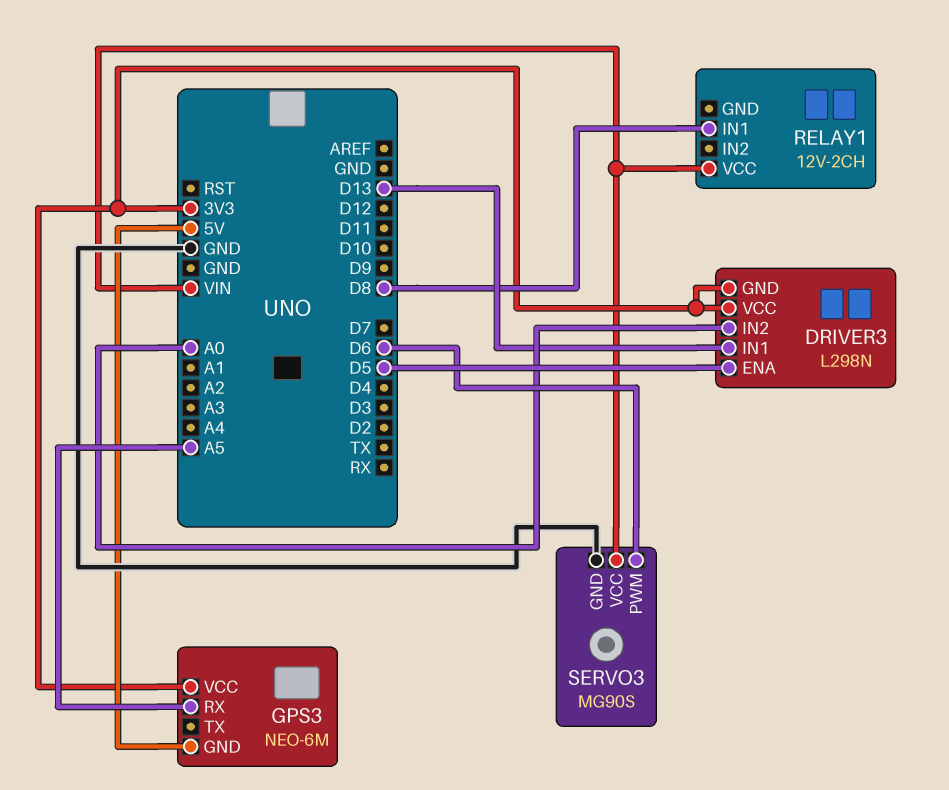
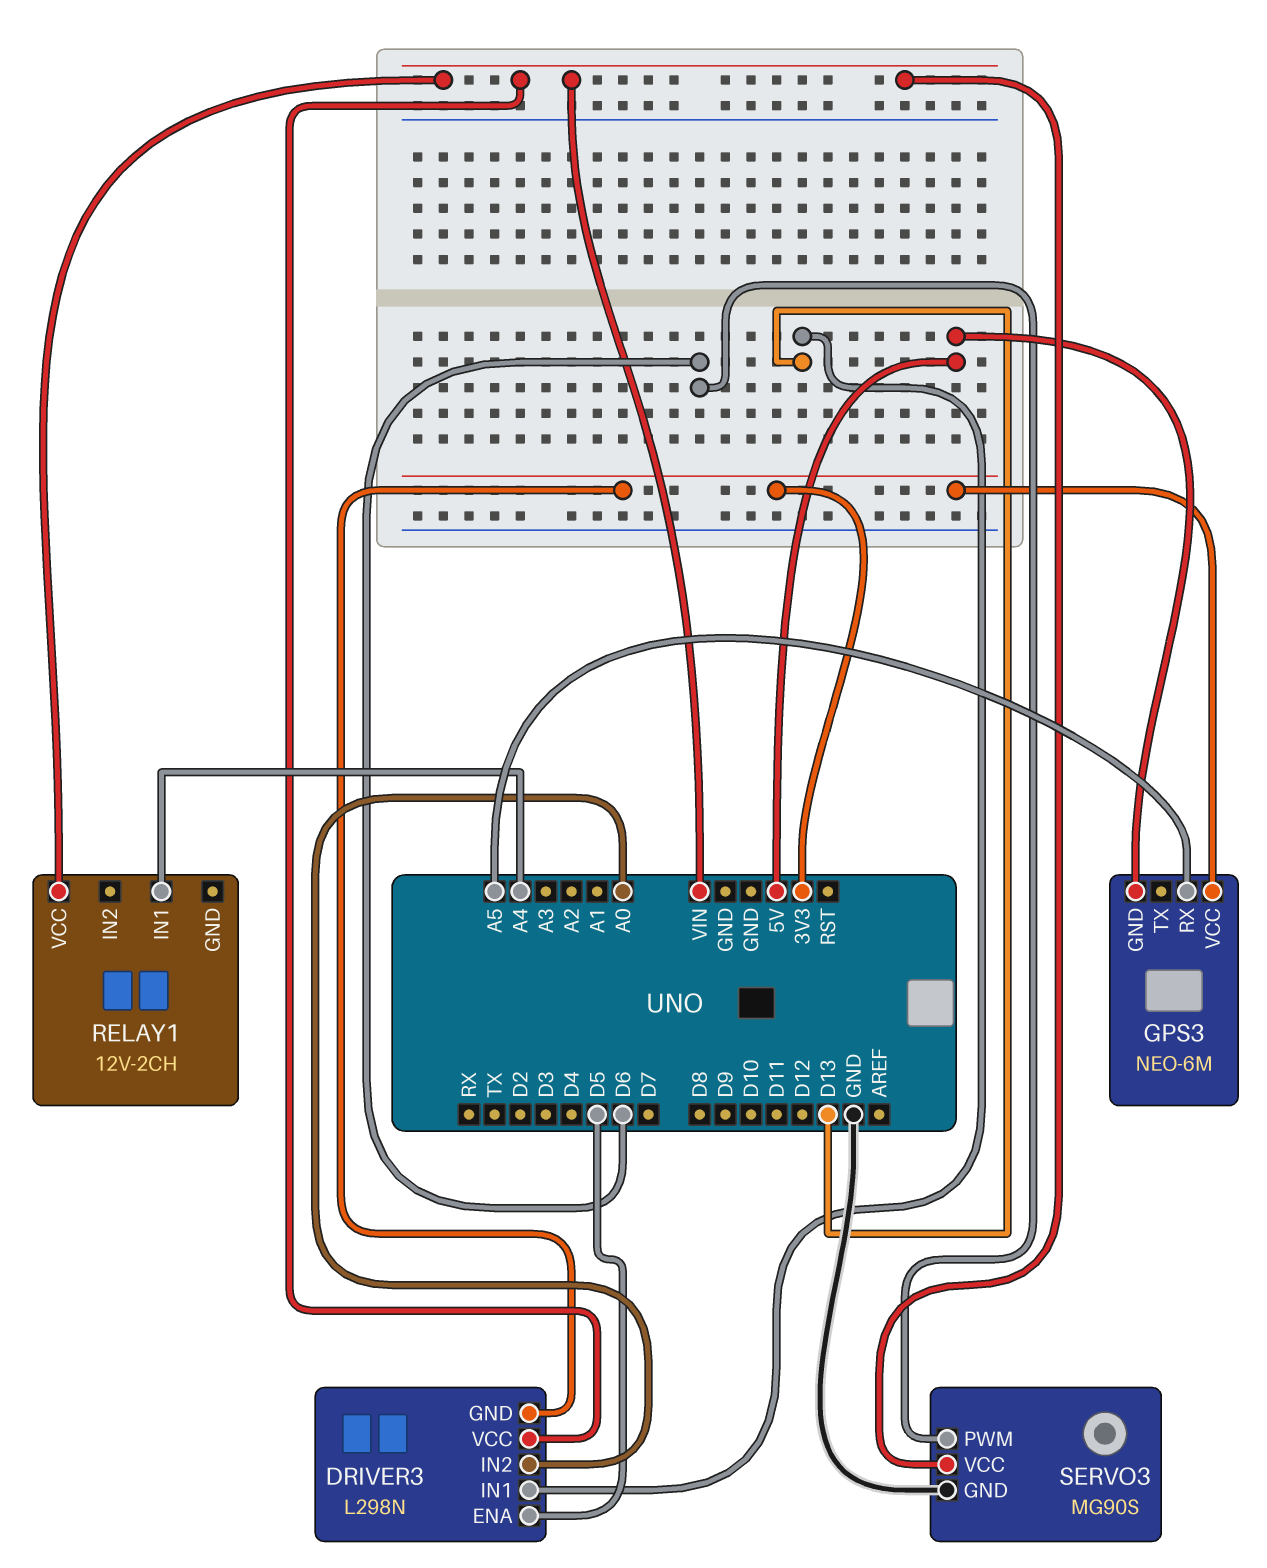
DRIVER3 pin VCC: 3V3 -> VIN
RELAY1 pin IN1: D8 -> A4

